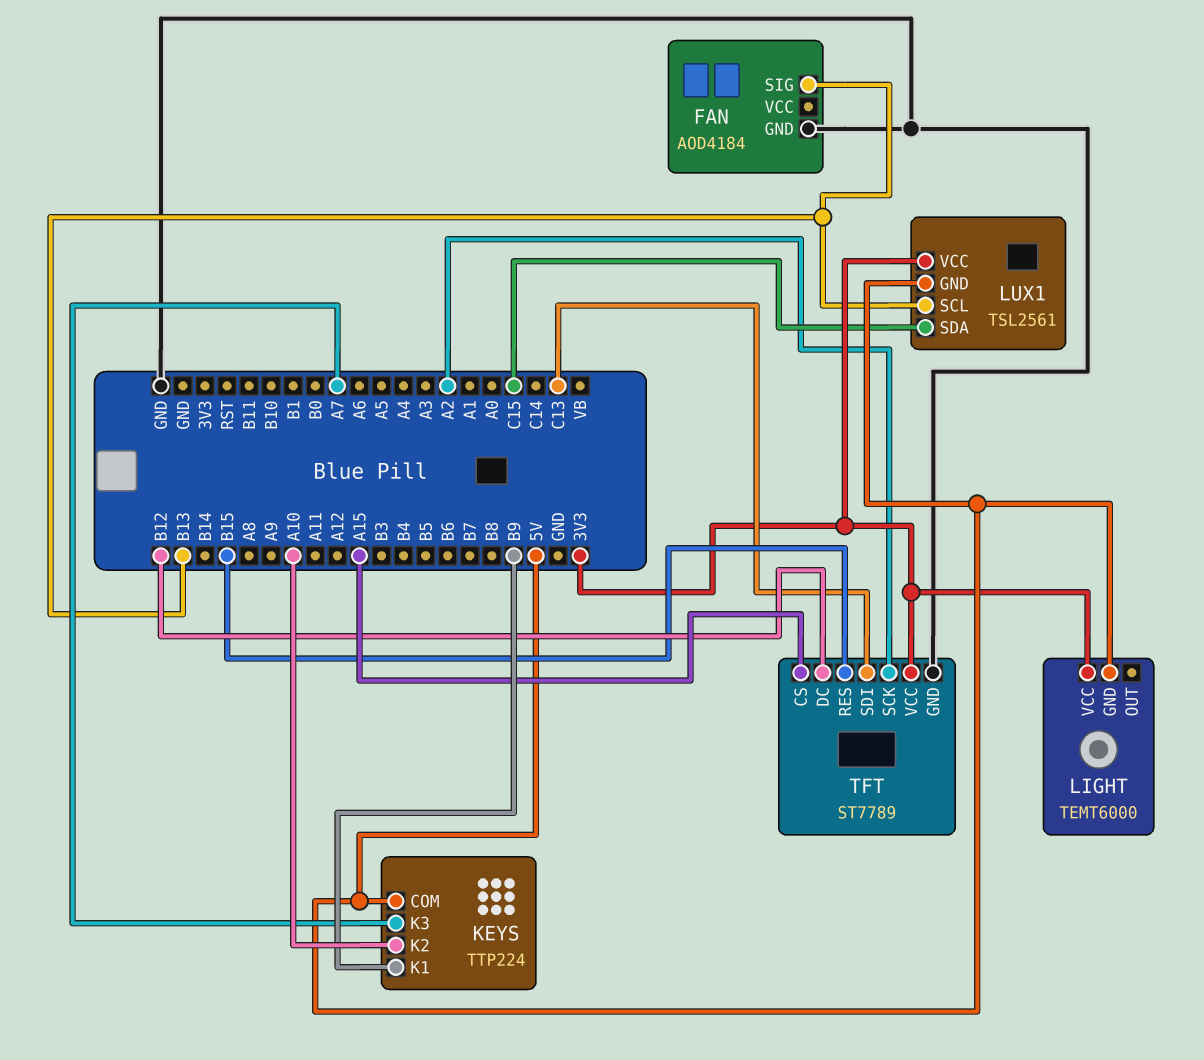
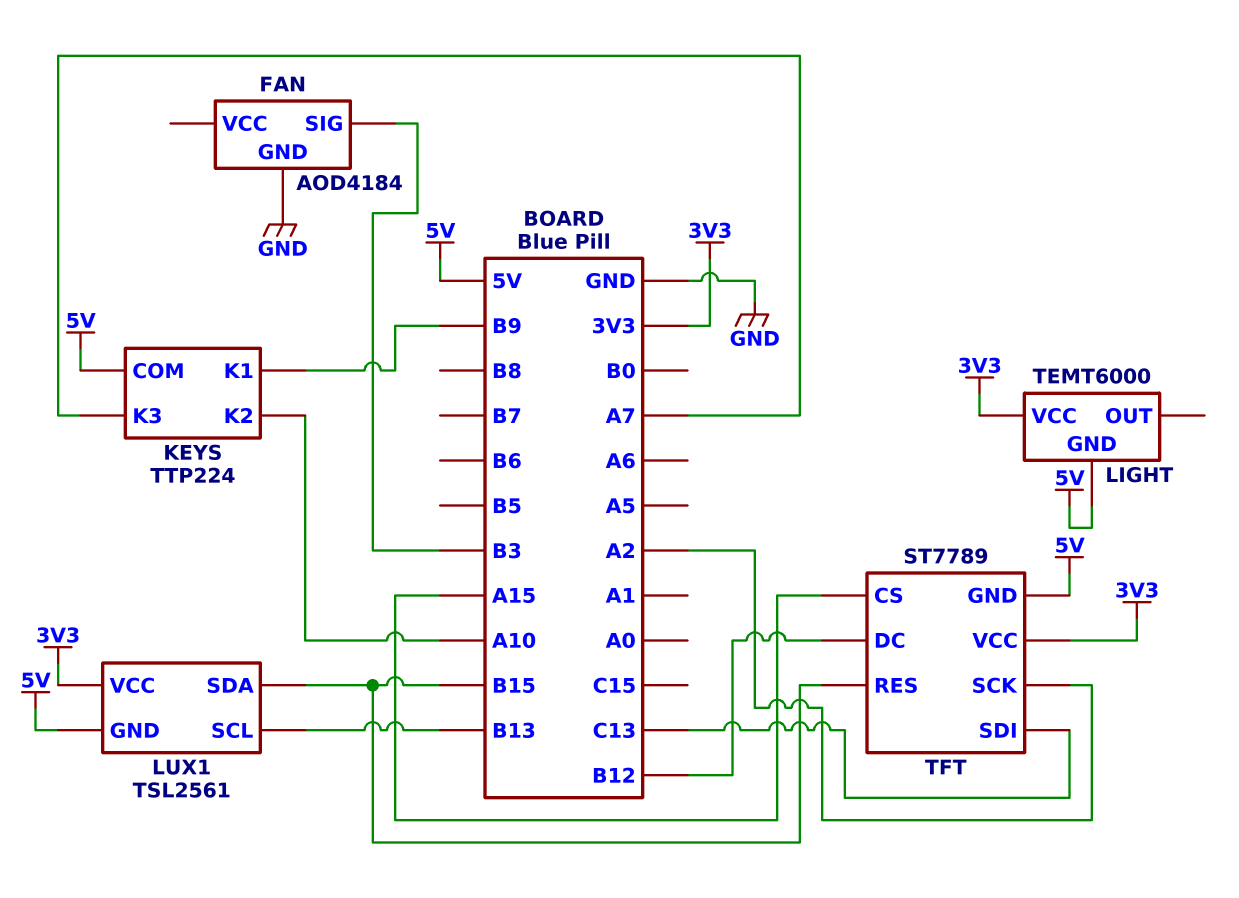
FAN pin SIG: B13 -> B3
LUX1 pin SDA: C15 -> B15
TFT pin GND: GND -> 5V

